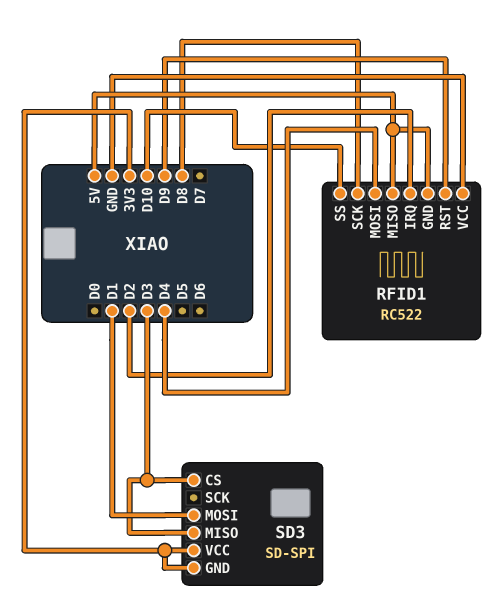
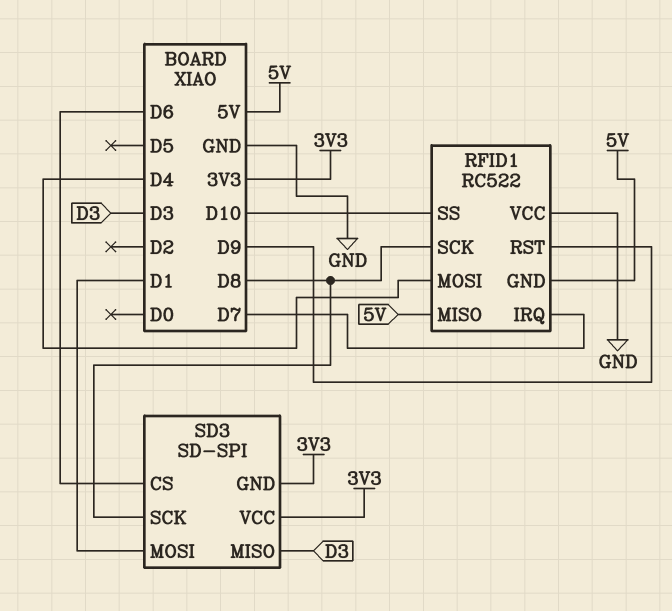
RFID1 pin IRQ: D2 -> D7
SD3 pin CS: D3 -> D6
SD3 pin SCK: none -> D8

